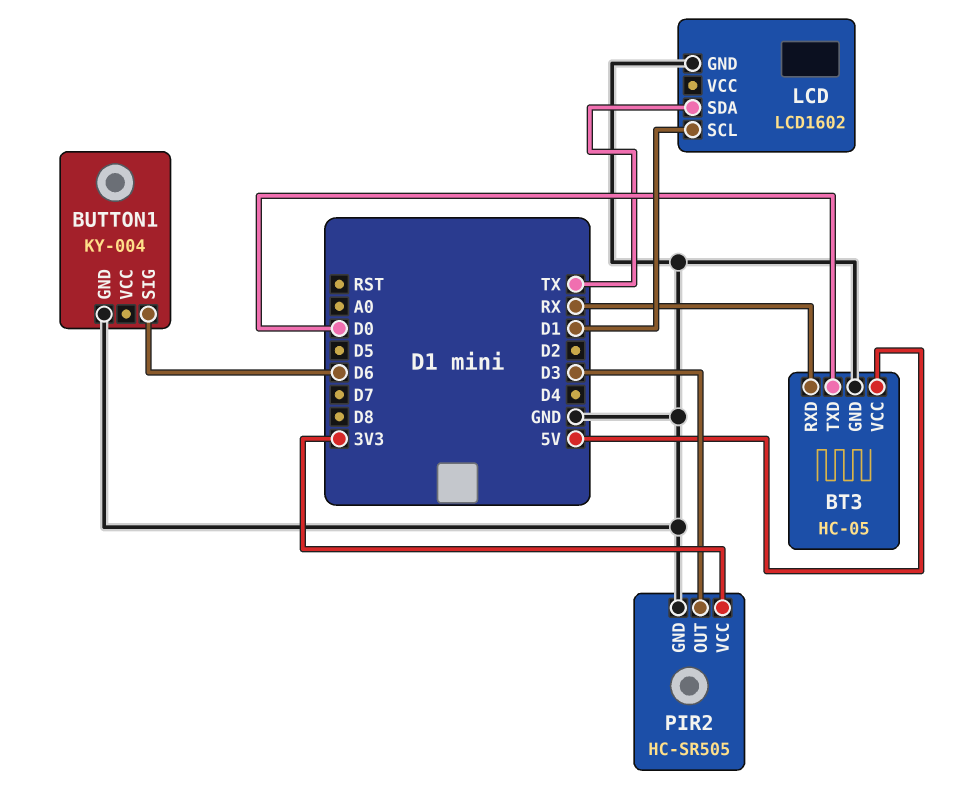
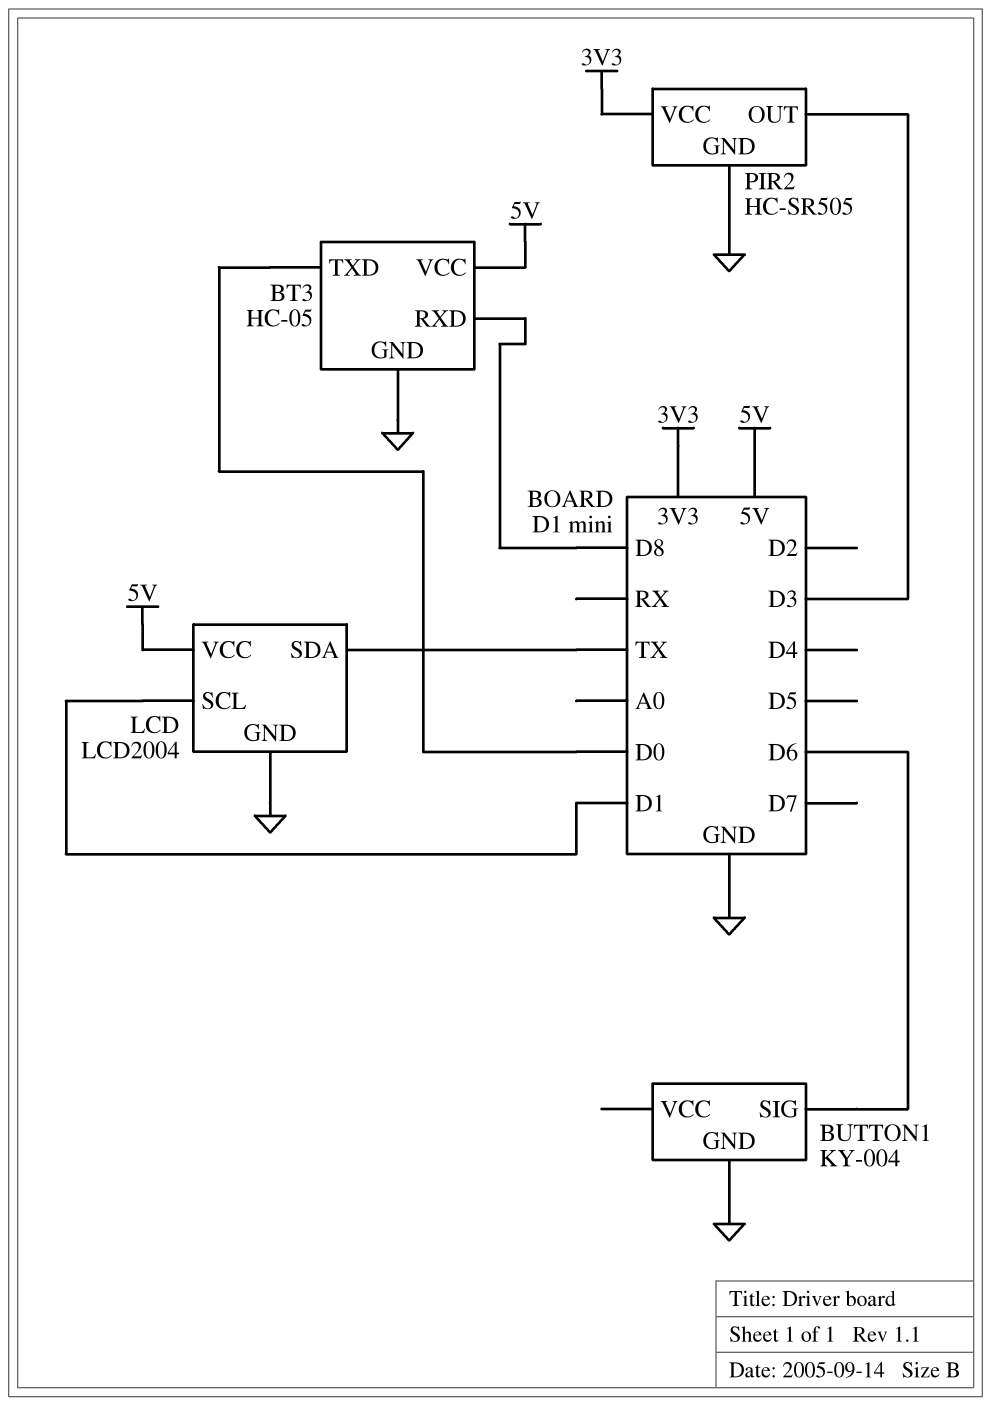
BT3 pin RXD: RX -> D8
LCD: LCD1602 -> LCD2004
LCD pin VCC: none -> 5V

